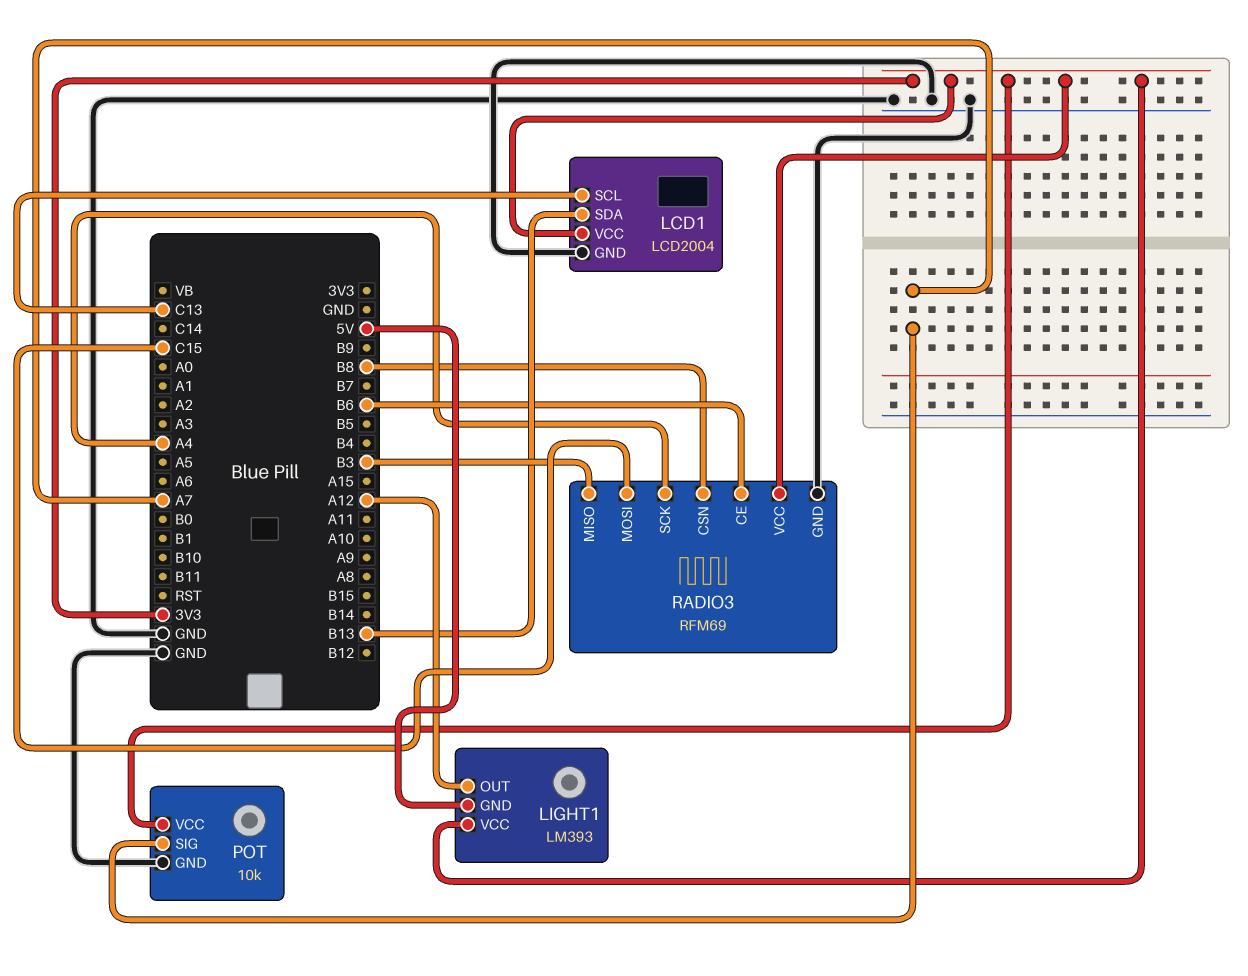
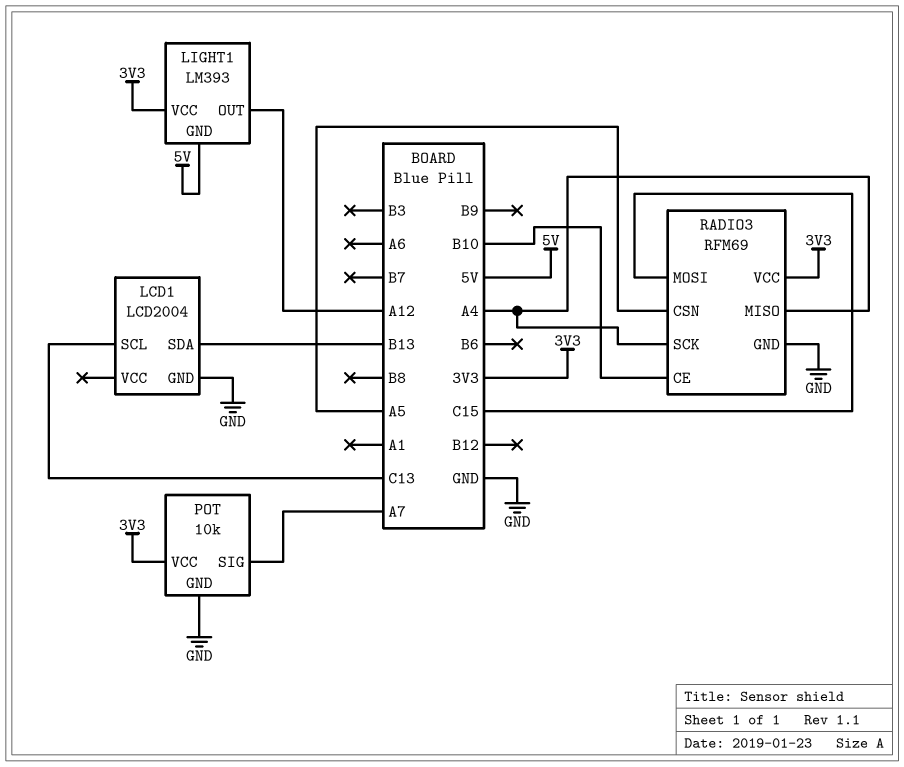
LCD1 pin VCC: 3V3 -> none
RADIO3 pin CE: B6 -> B10
RADIO3 pin CSN: B8 -> A5
RADIO3 pin MISO: B3 -> A4

